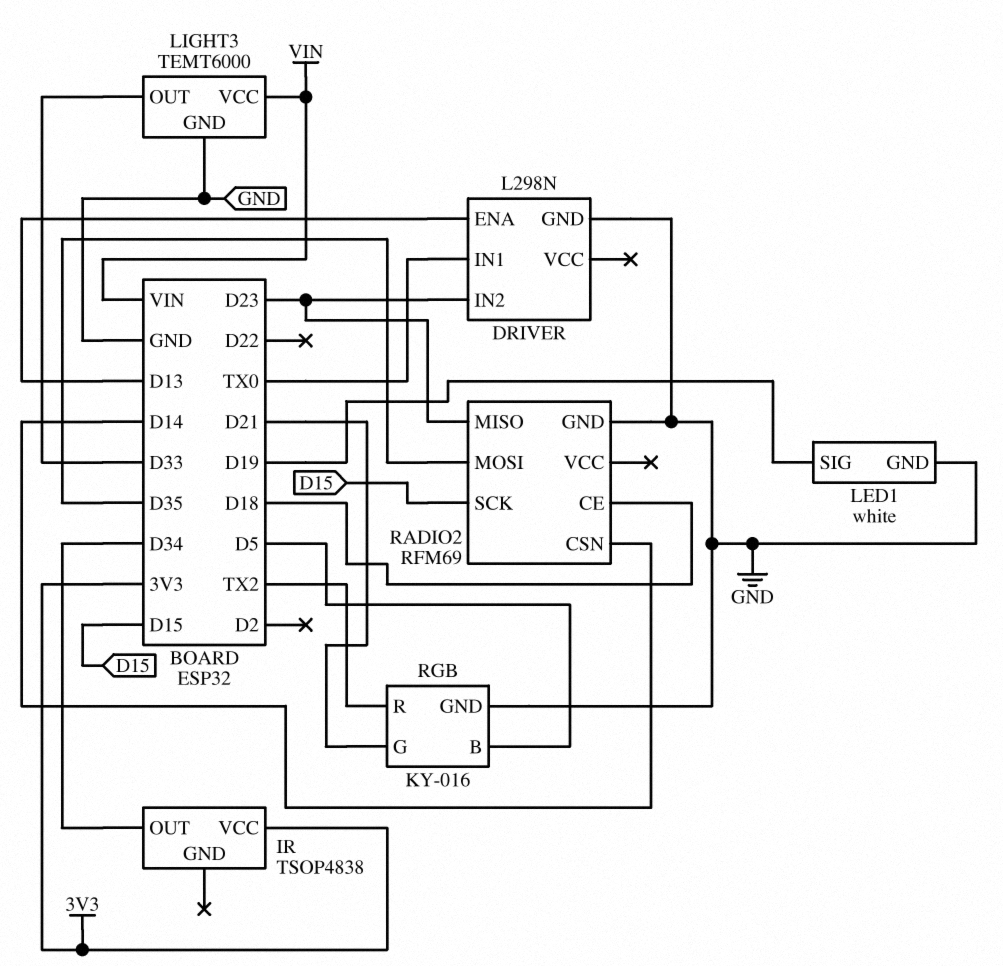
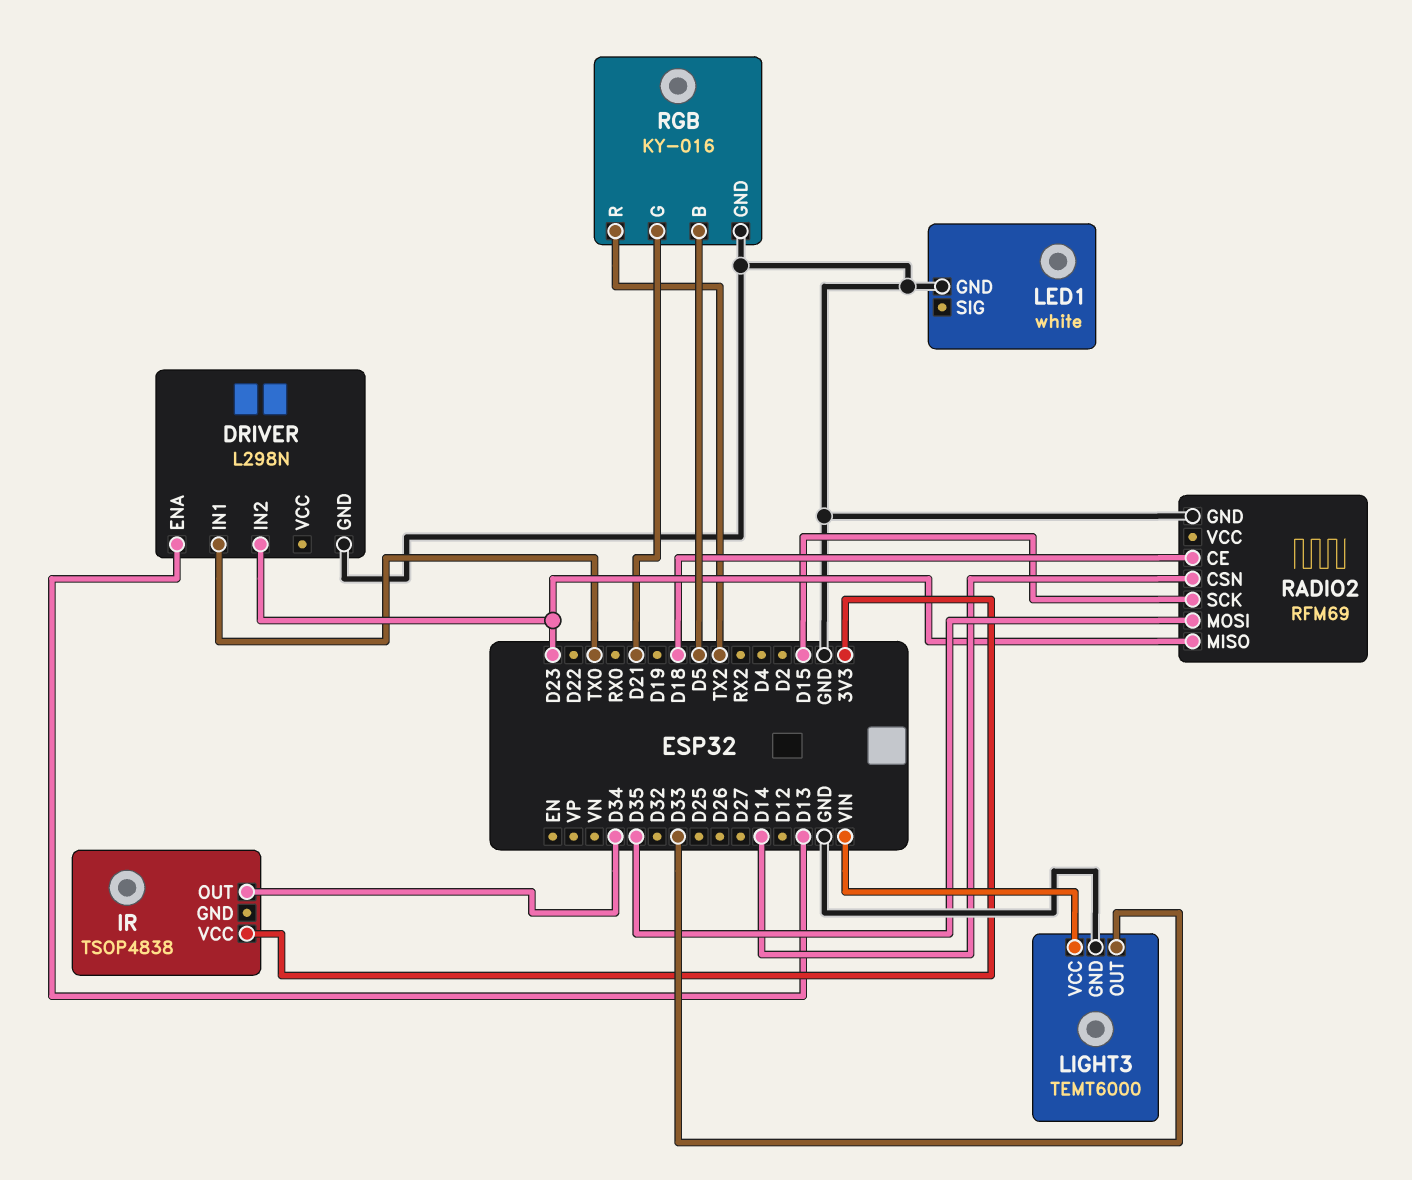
LED1 pin SIG: D19 -> none

